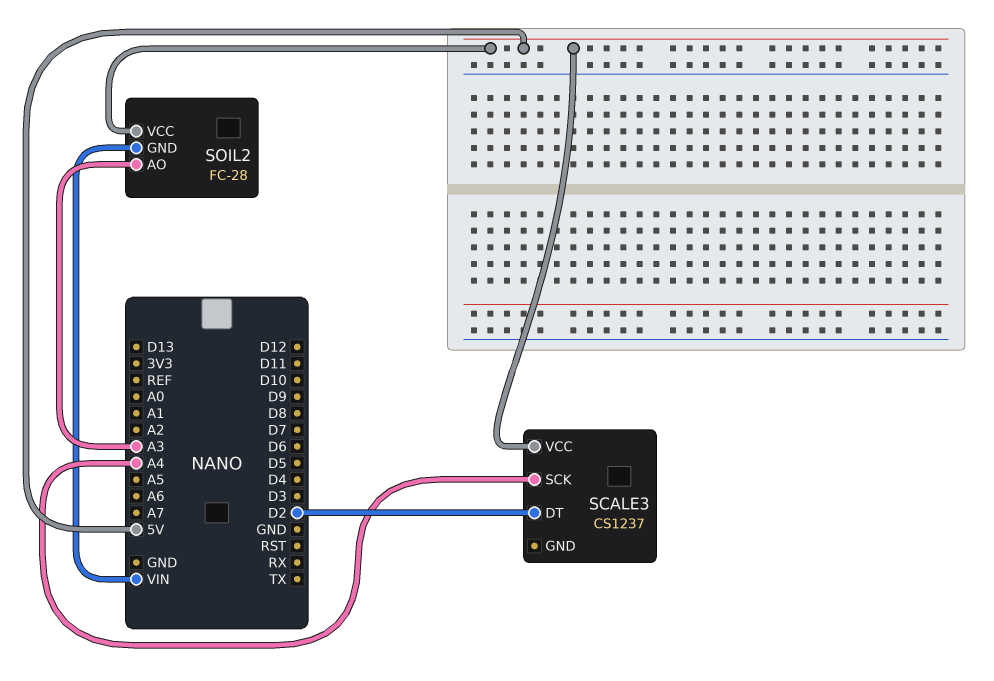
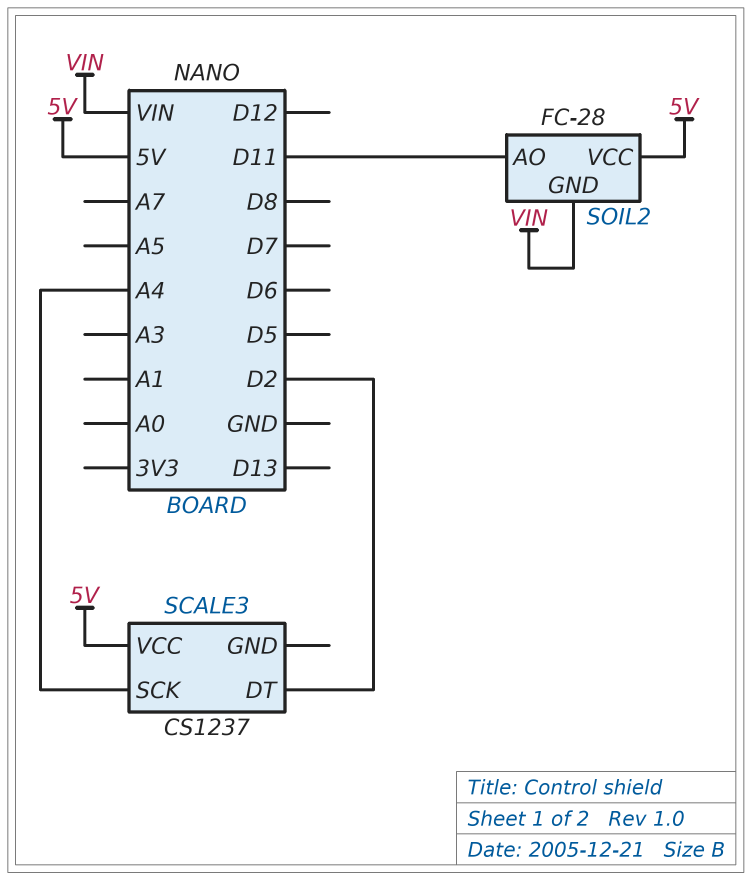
SOIL2 pin AO: A3 -> D11

